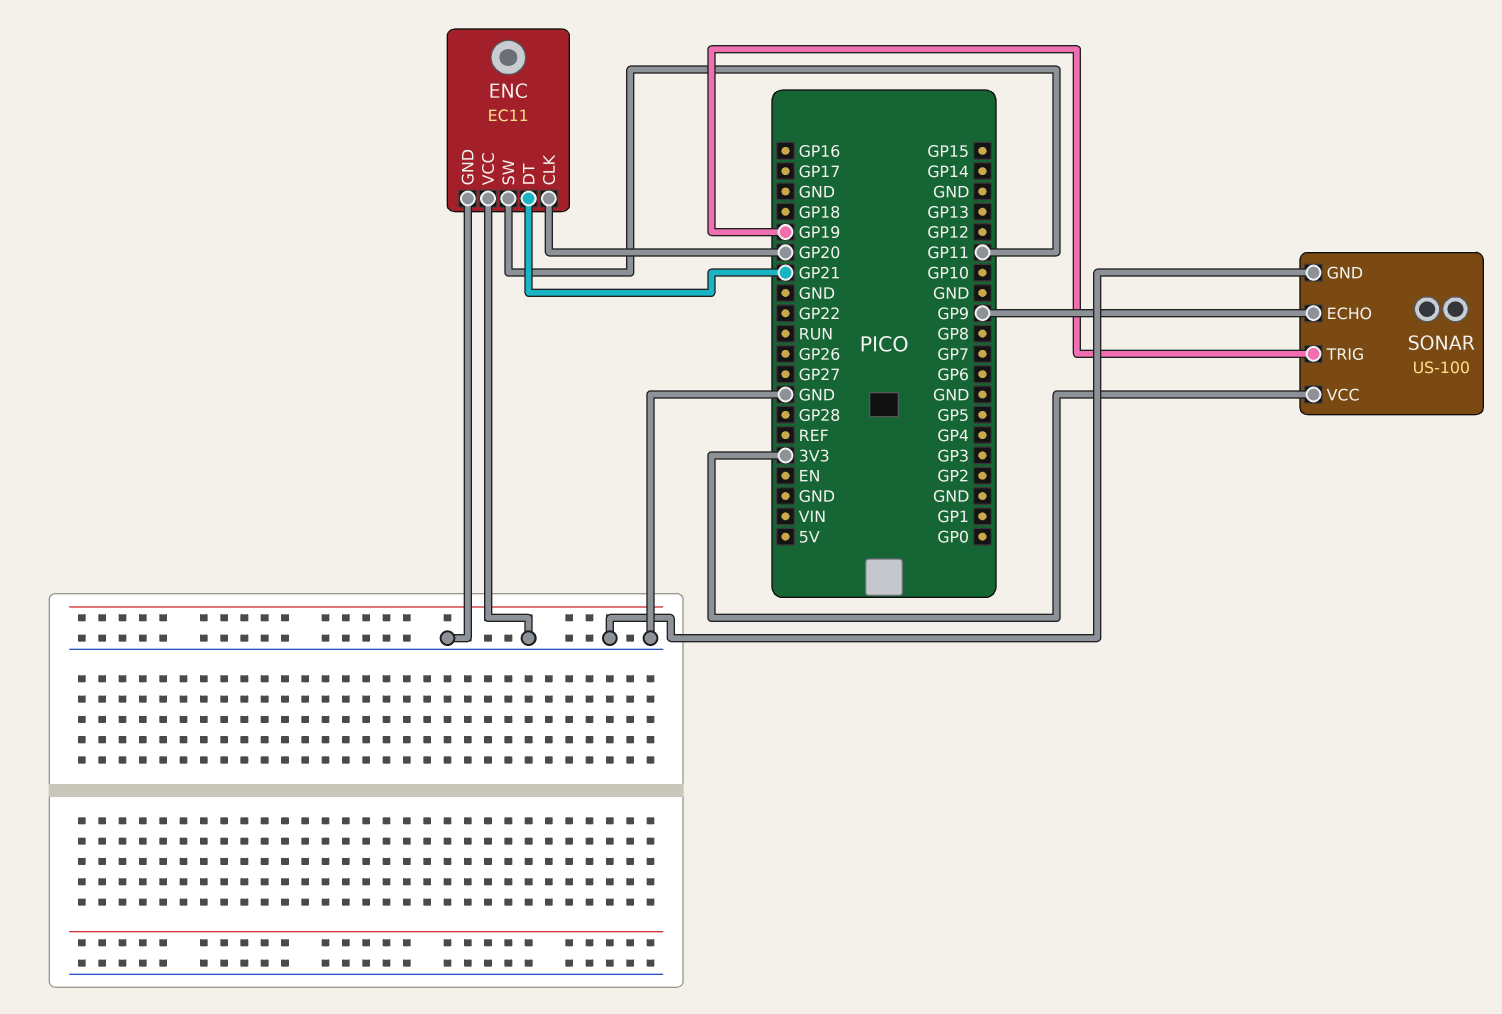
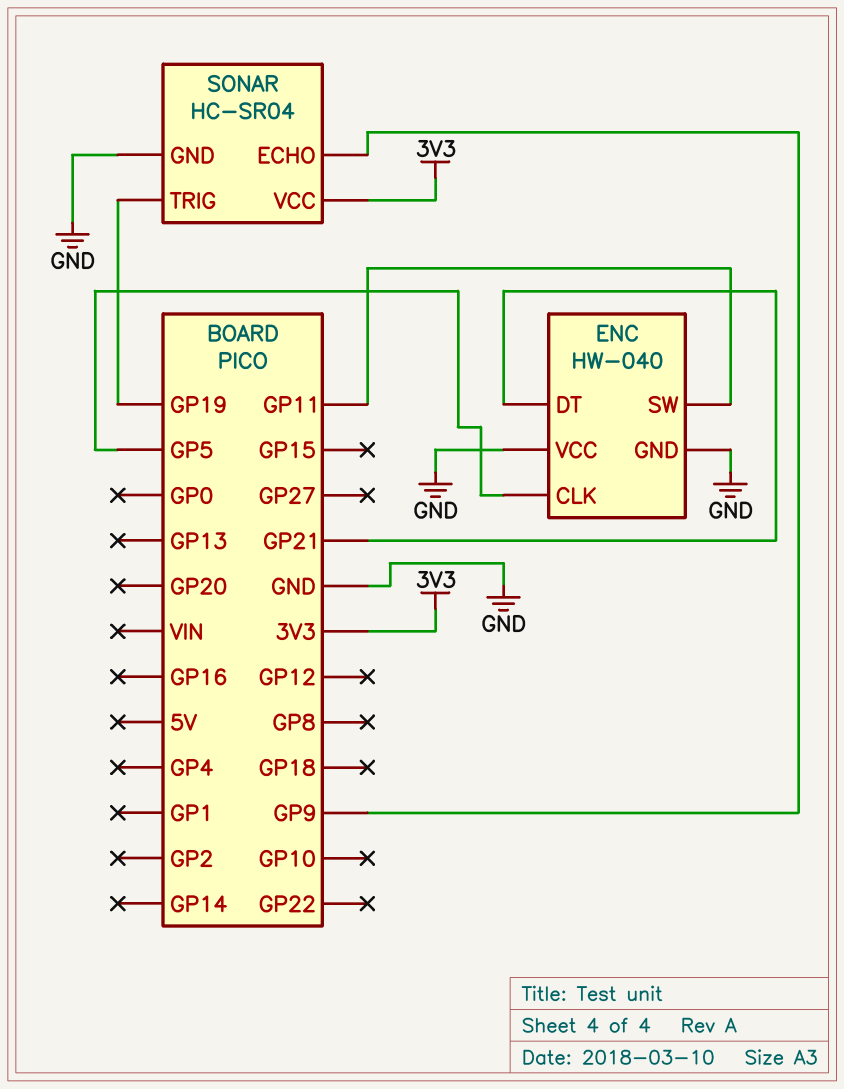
ENC: EC11 -> HW-040
ENC pin CLK: GP20 -> GP5
SONAR: US-100 -> HC-SR04

